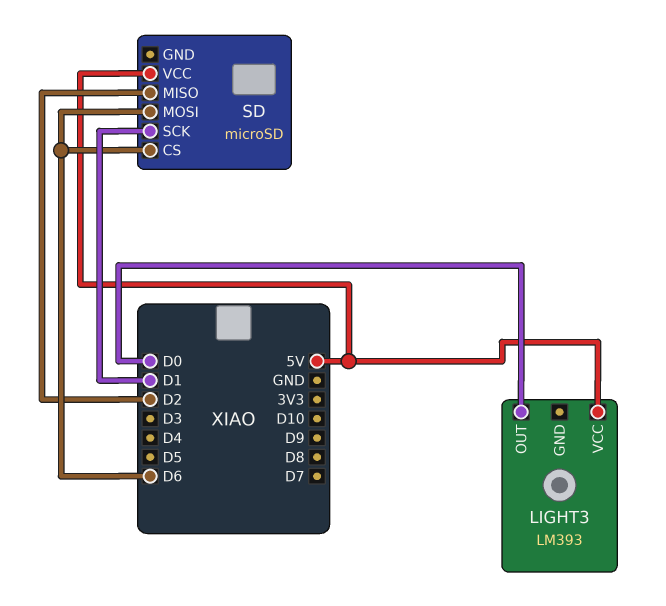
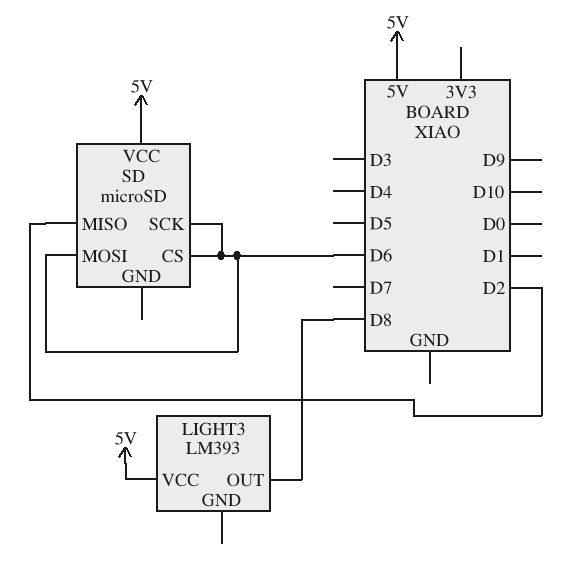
LIGHT3 pin OUT: D0 -> D8
SD pin SCK: D1 -> D6

